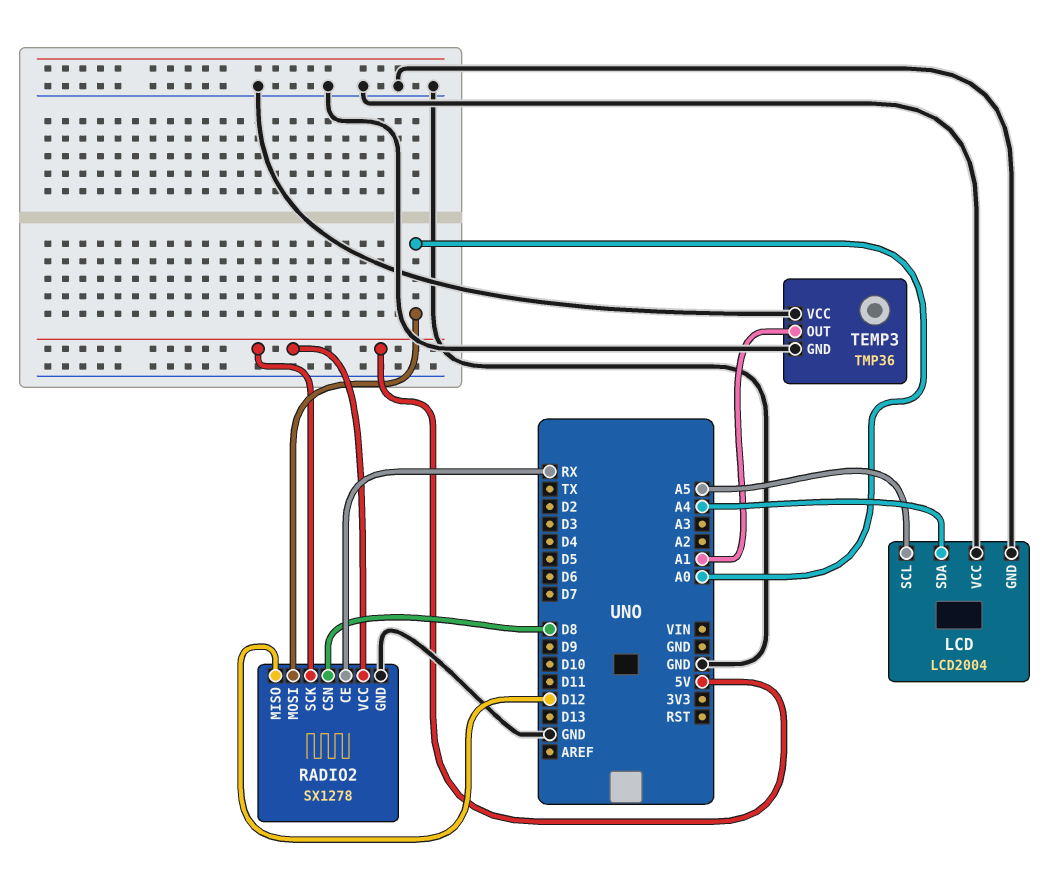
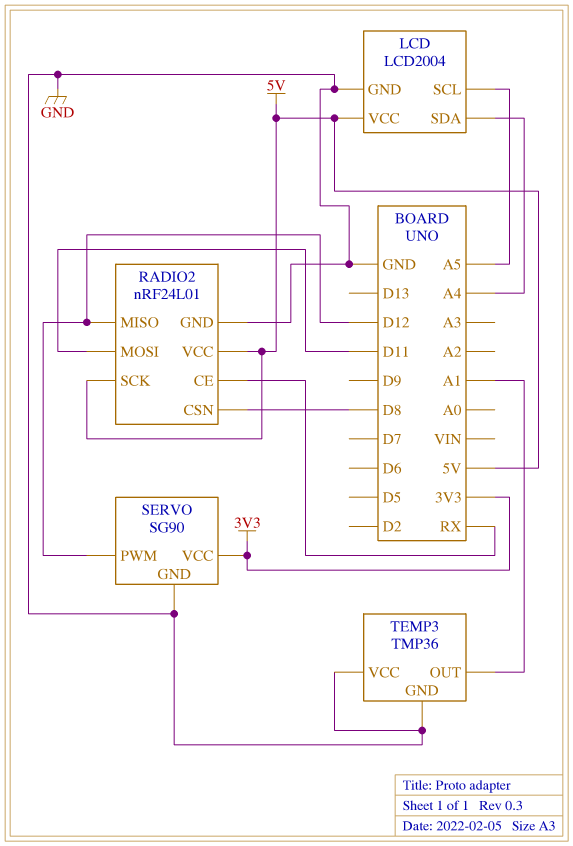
LCD pin VCC: GND -> 5V
RADIO2: SX1278 -> nRF24L01
RADIO2 pin MOSI: A0 -> D11
SERVO: none -> SG90
SERVO pin GND: none -> GND
SERVO pin PWM: none -> D12
SERVO pin VCC: none -> 3V3

